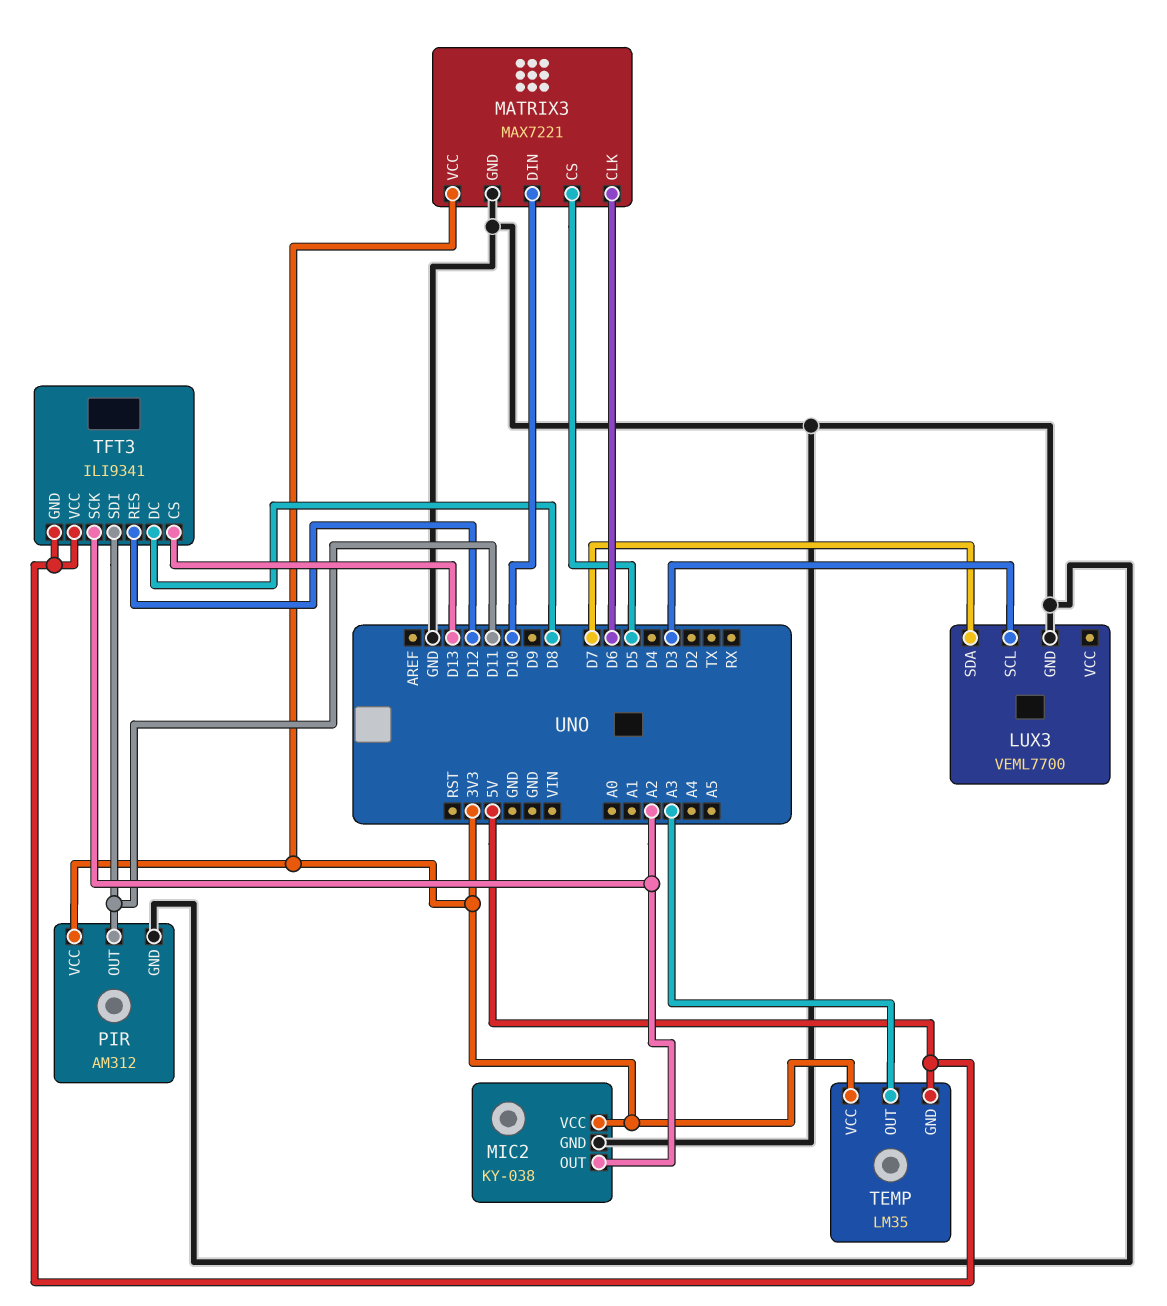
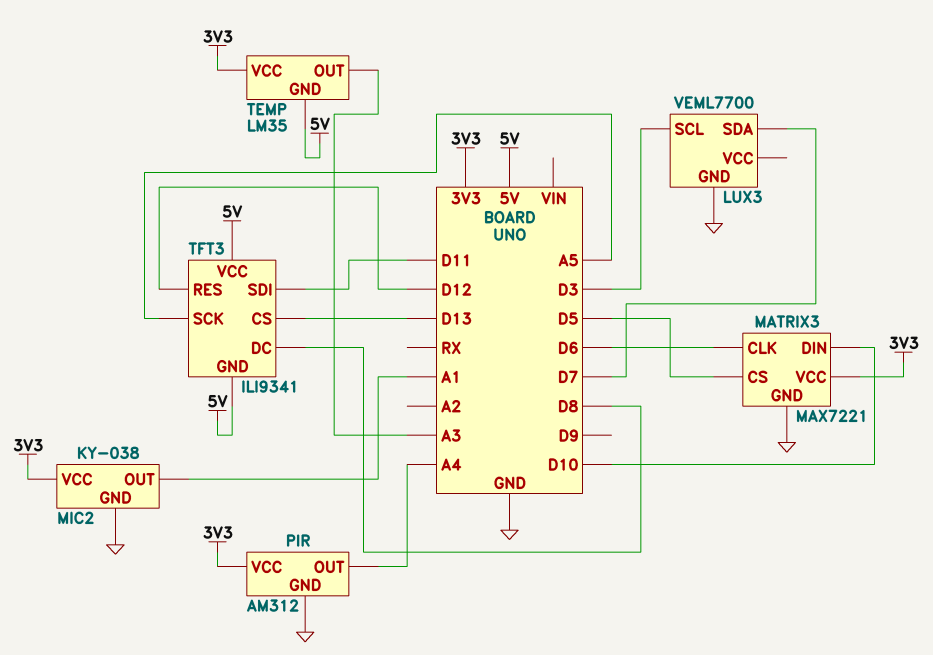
MIC2 pin OUT: A2 -> A1
PIR pin OUT: D11 -> A4
TFT3 pin SCK: A2 -> A5

